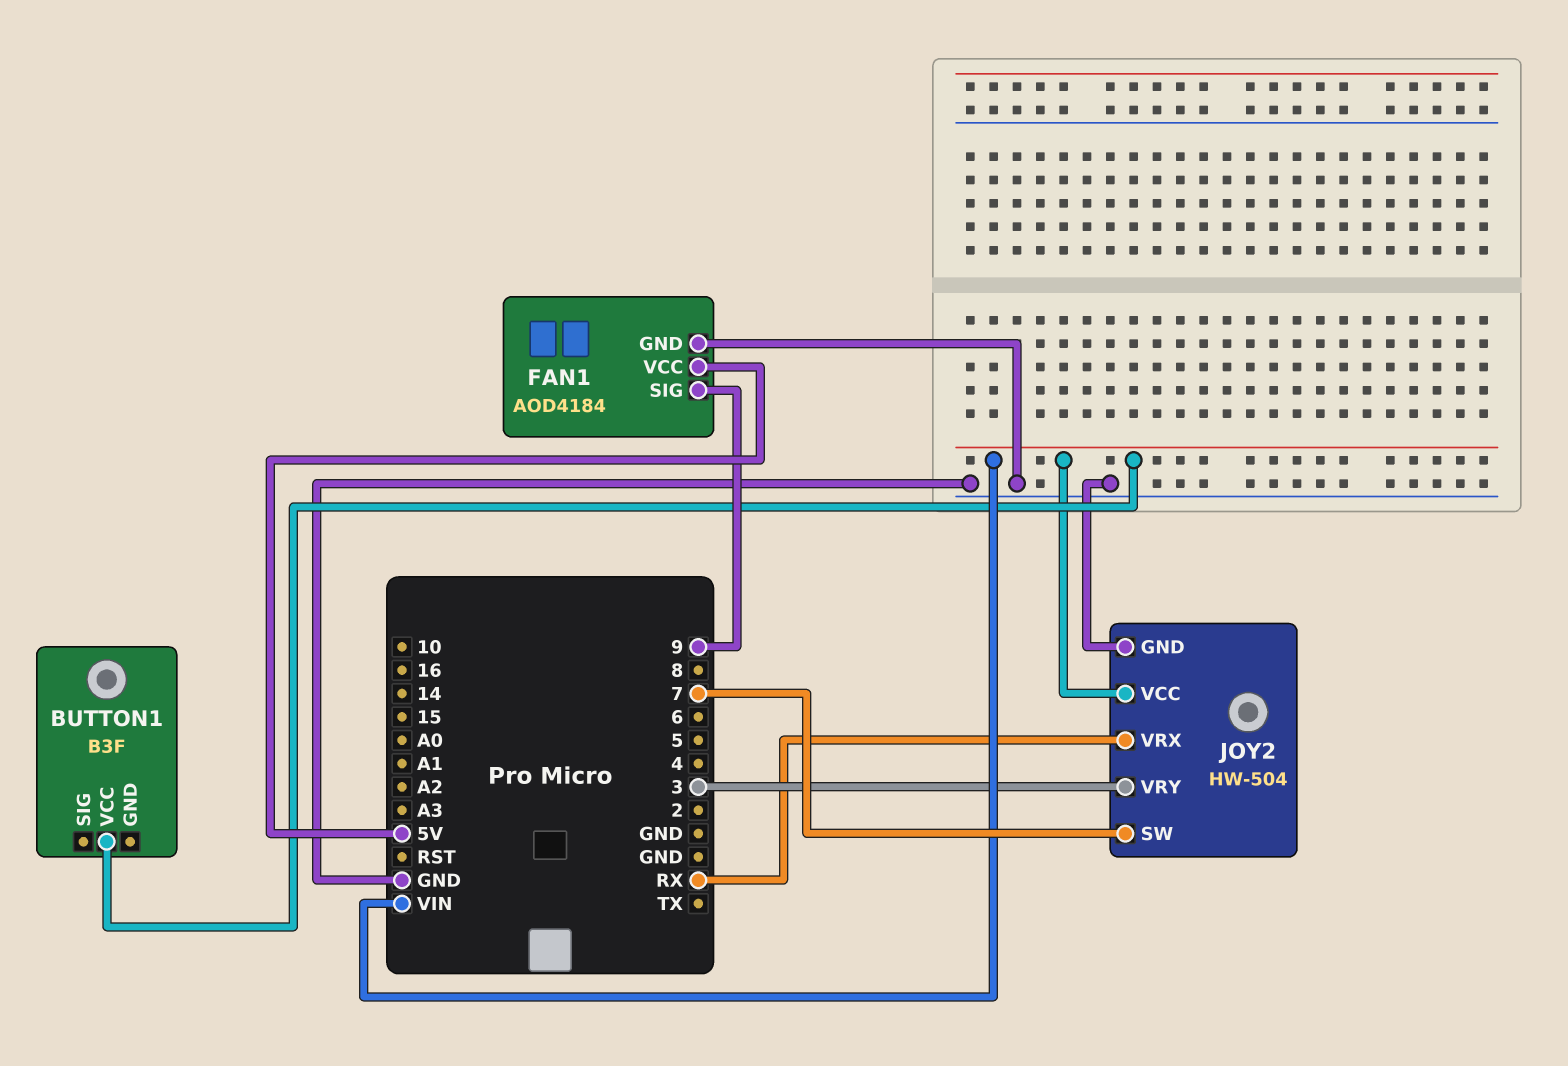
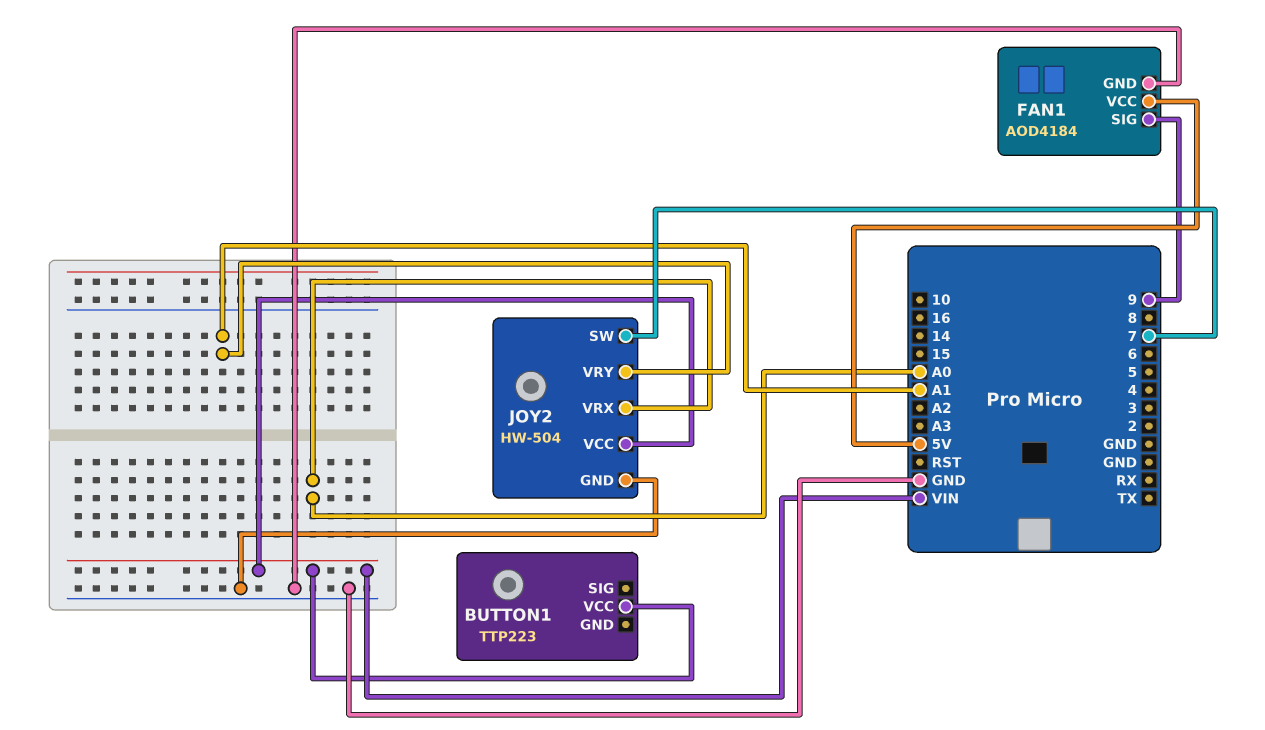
BUTTON1: B3F -> TTP223
JOY2 pin VRX: RX -> A0
JOY2 pin VRY: 3 -> A1

